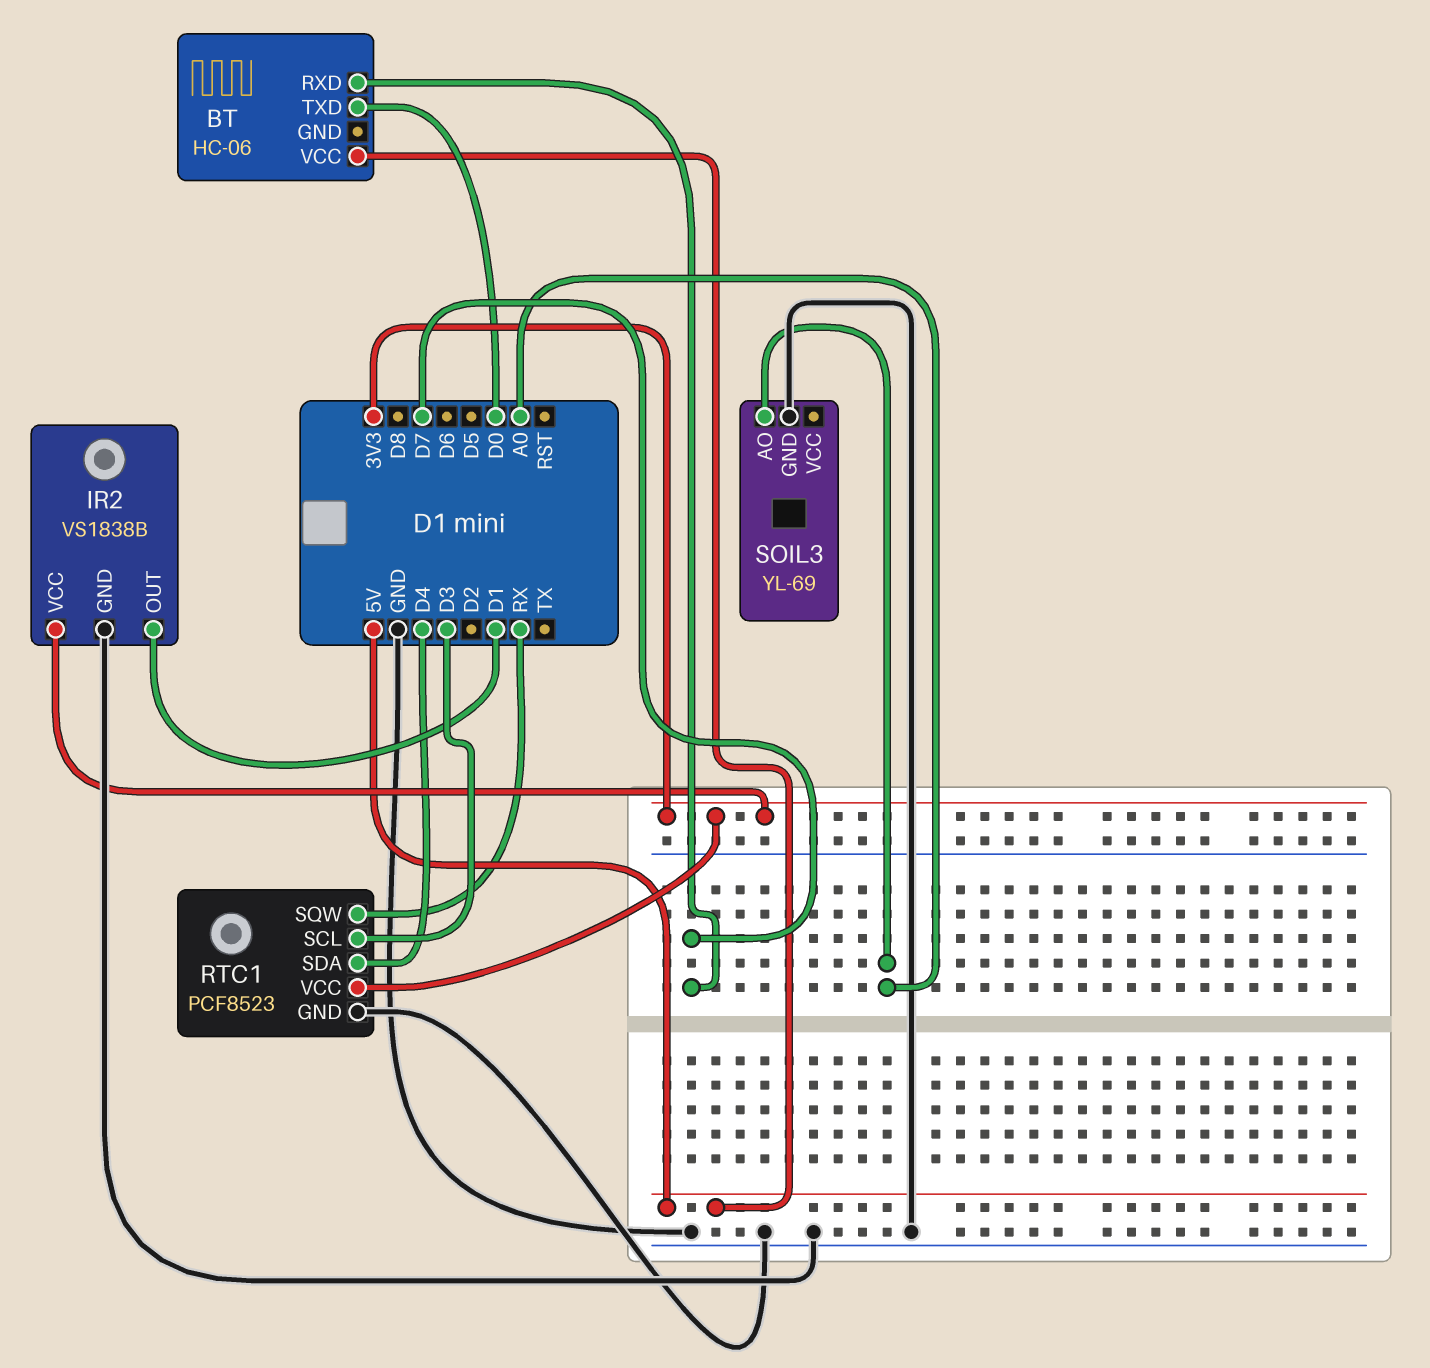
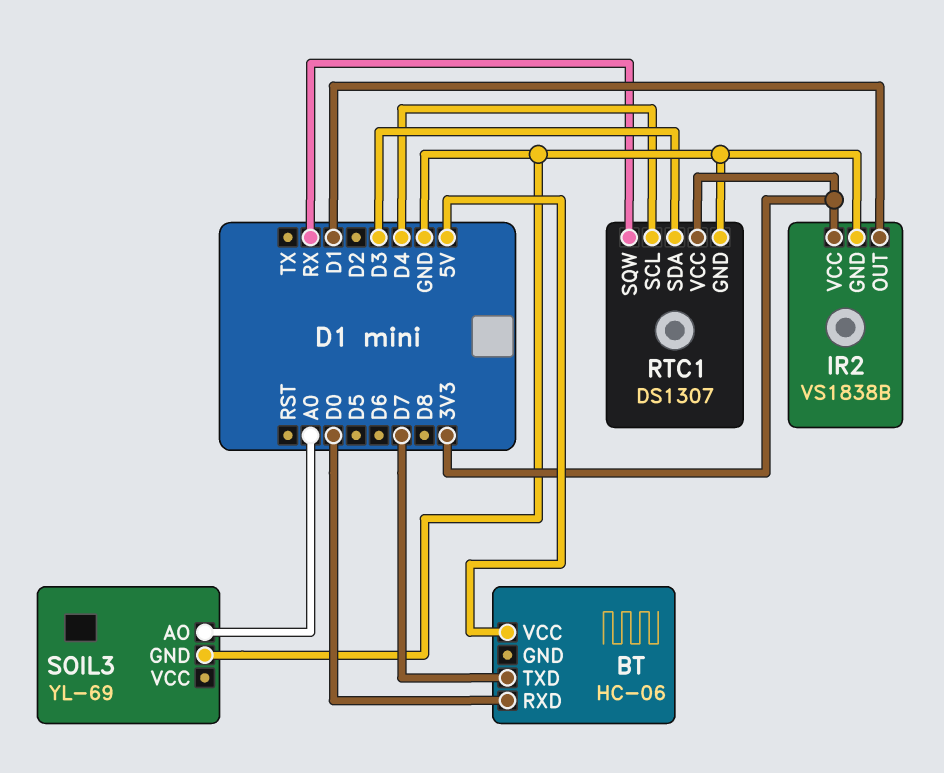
BT pin RXD: D7 -> D0
BT pin TXD: D0 -> D7
RTC1: PCF8523 -> DS1307
RTC1 pin SCL: D3 -> D4
RTC1 pin SDA: D4 -> D3

